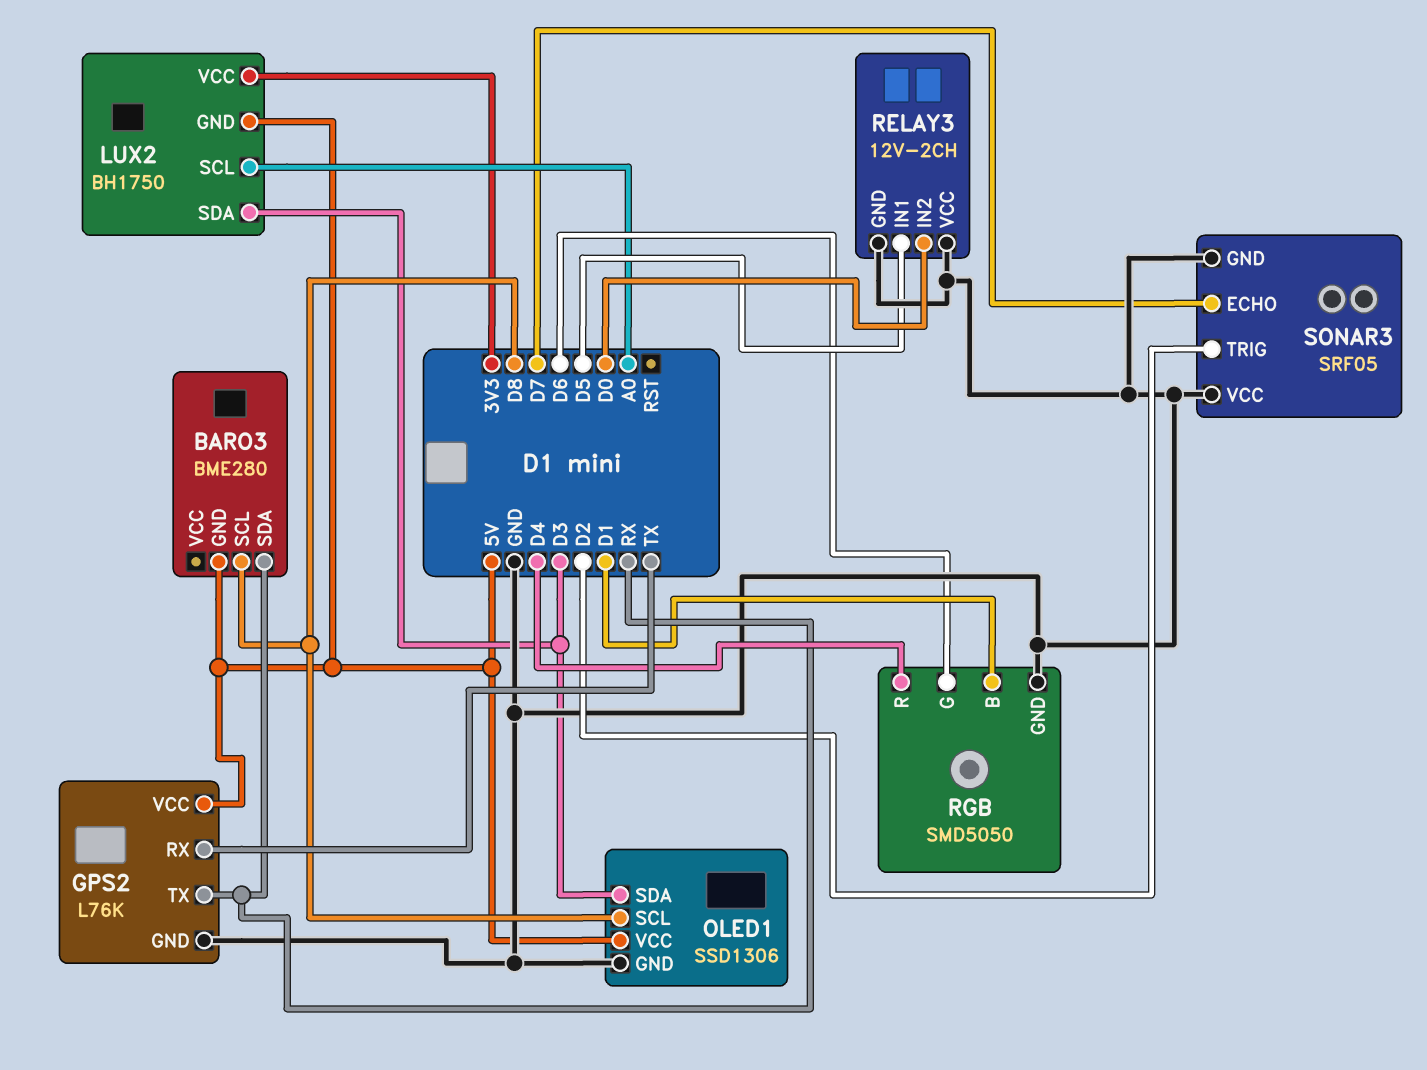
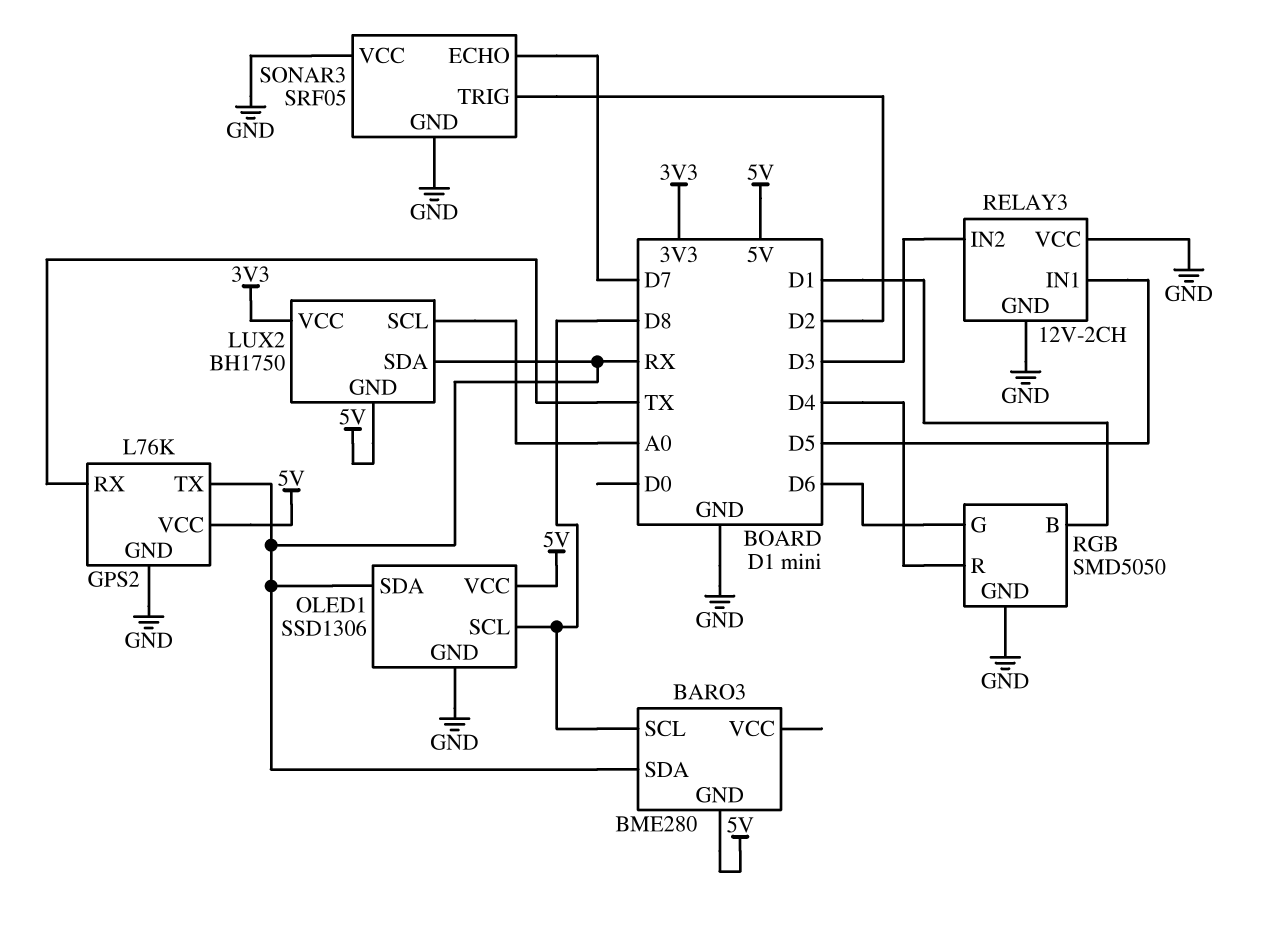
LUX2 pin SDA: D3 -> RX
OLED1 pin SDA: D3 -> RX
RELAY3 pin IN2: D0 -> D3

